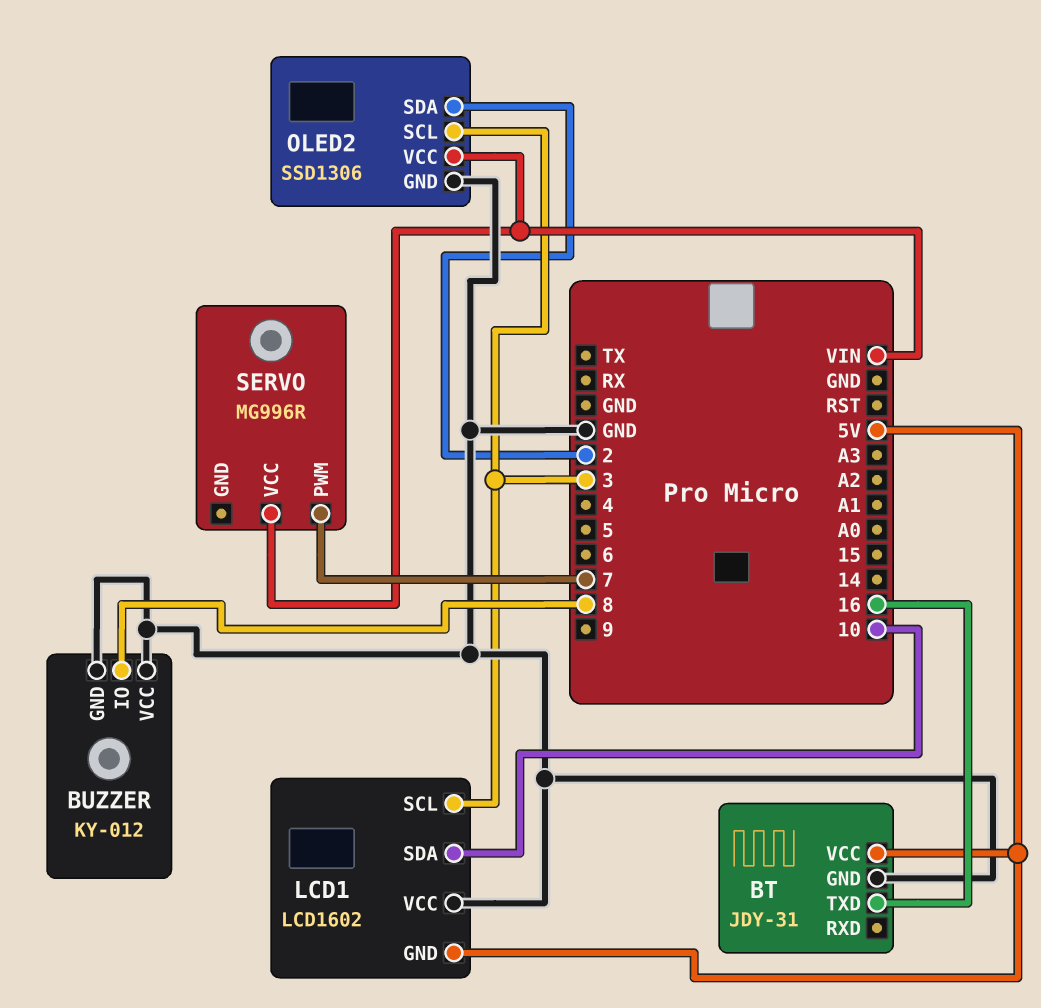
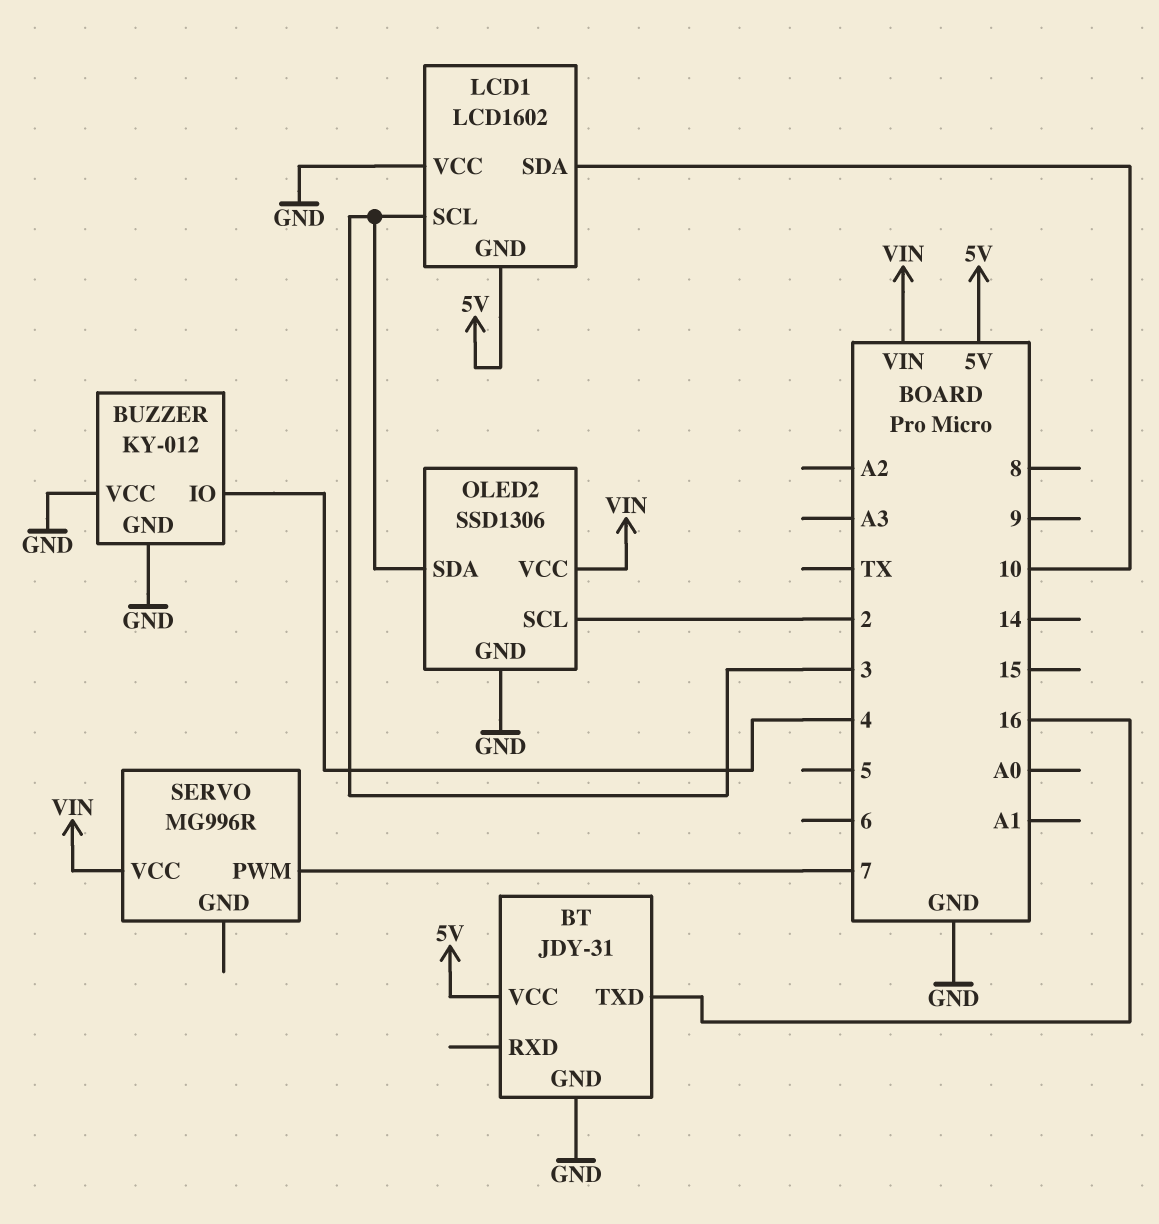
BUZZER pin IO: 8 -> 4
OLED2 pin SCL: 3 -> 2
OLED2 pin SDA: 2 -> 3

